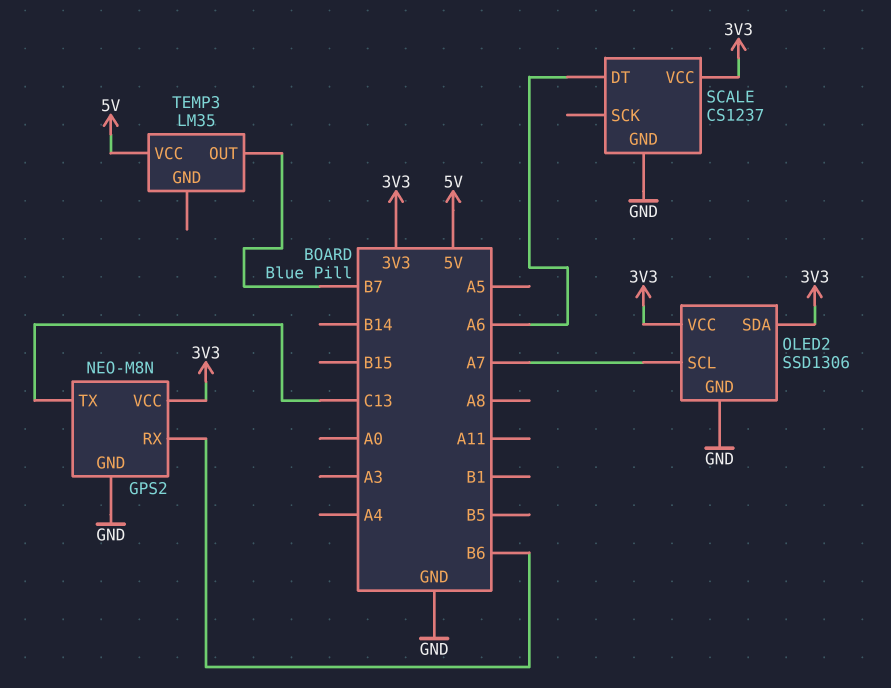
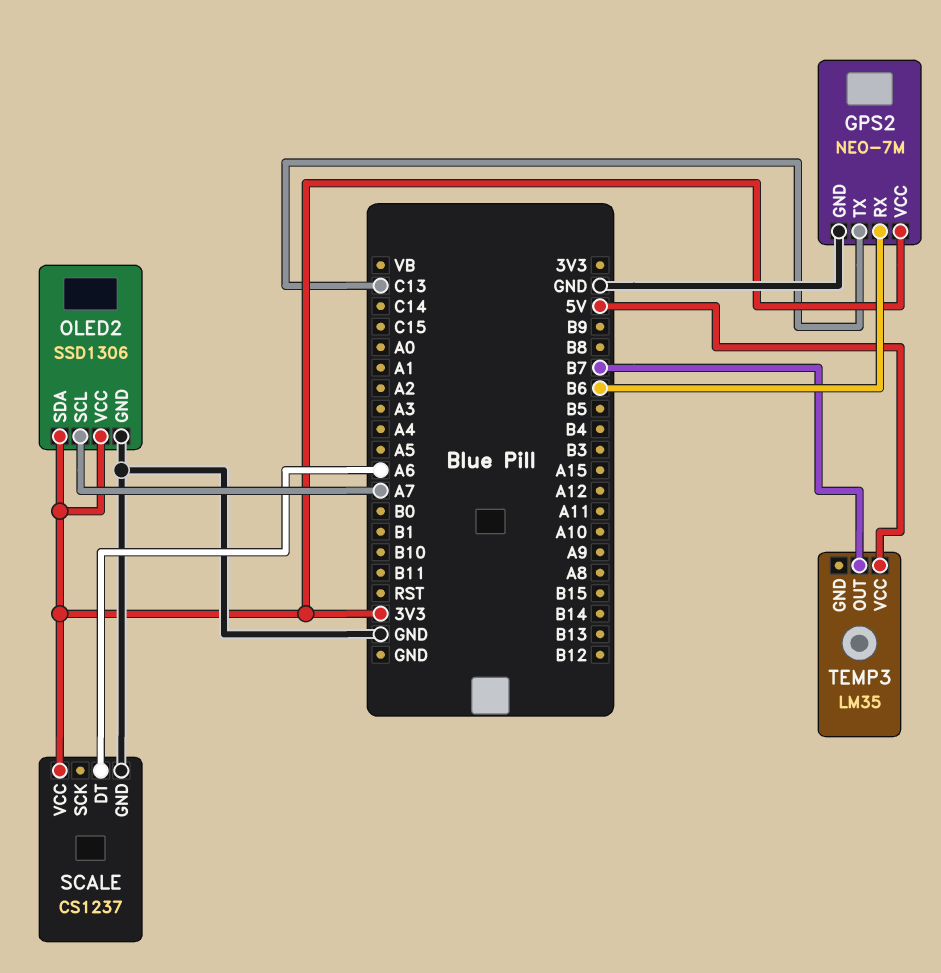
GPS2: NEO-M8N -> NEO-7M

